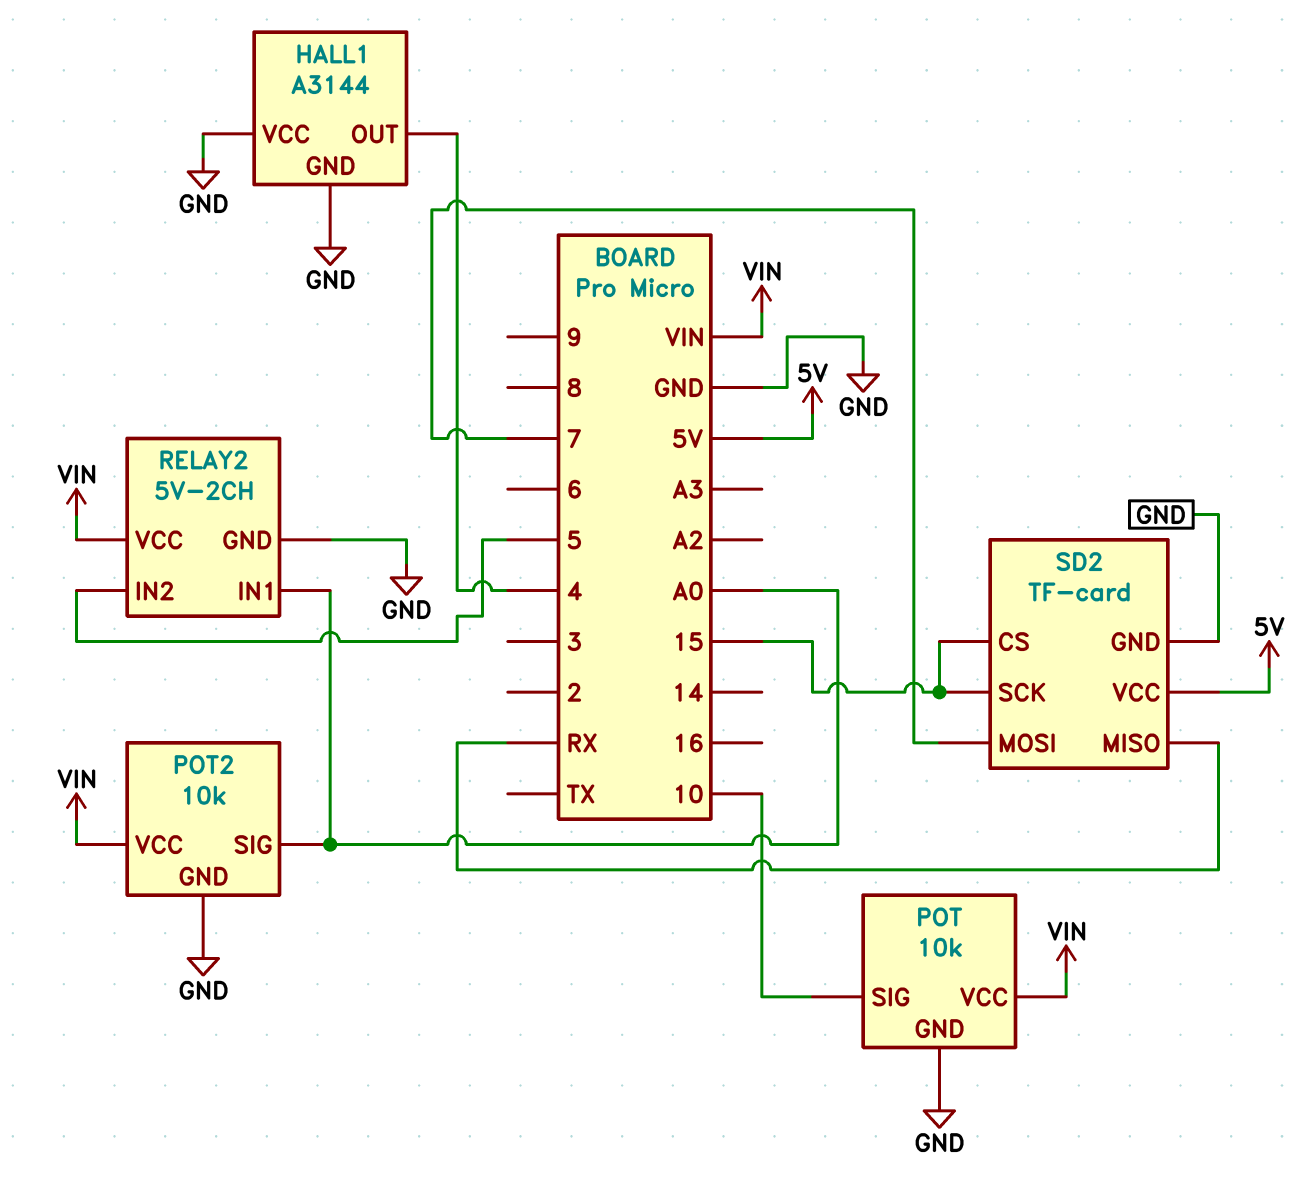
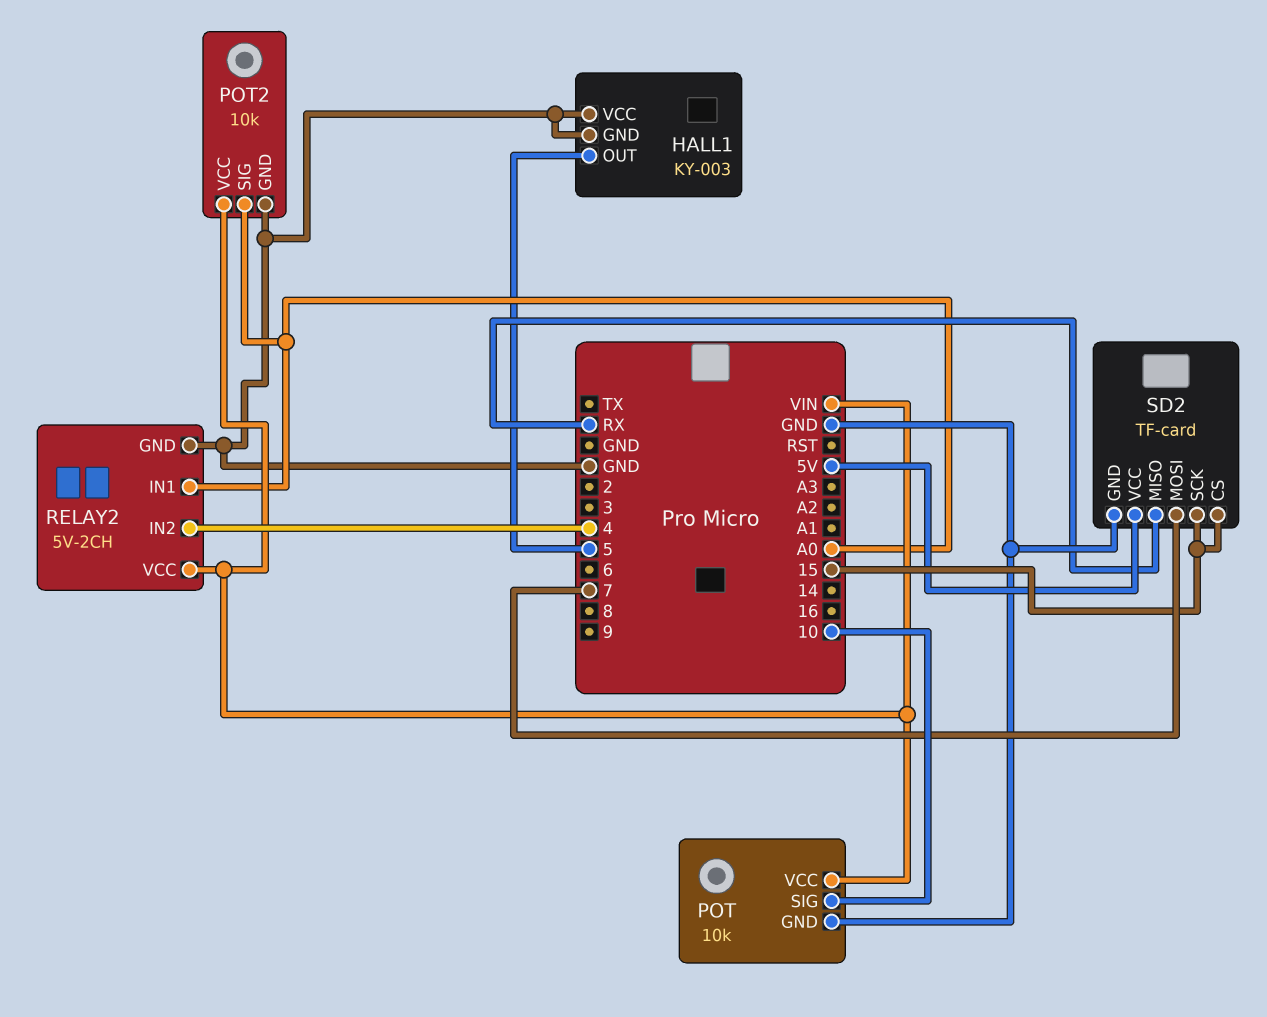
HALL1: A3144 -> KY-003
HALL1 pin OUT: 4 -> 5
RELAY2 pin IN2: 5 -> 4

